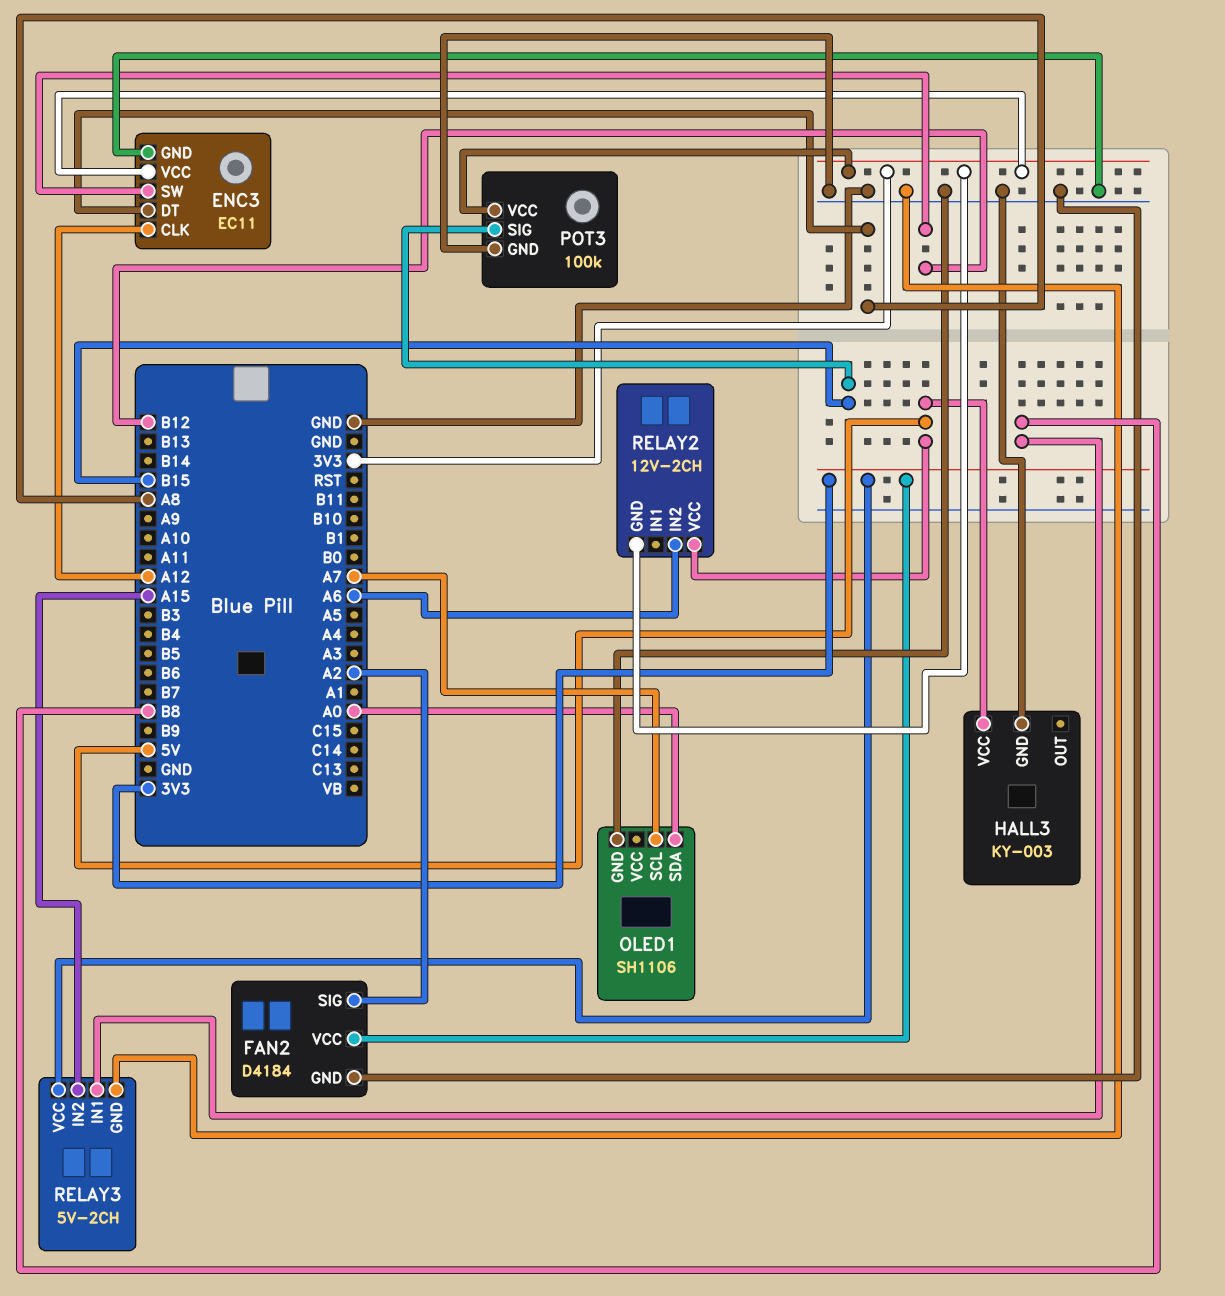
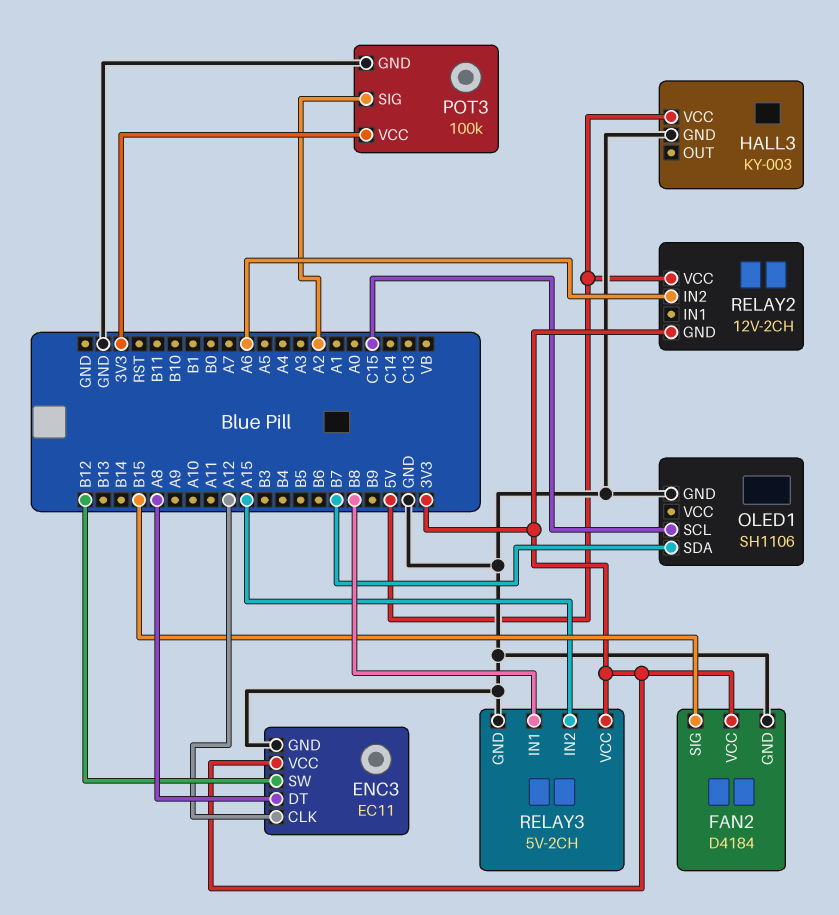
FAN2 pin SIG: A2 -> B15
OLED1 pin SCL: A7 -> C15
OLED1 pin SDA: A0 -> B7
POT3 pin SIG: B15 -> A2

